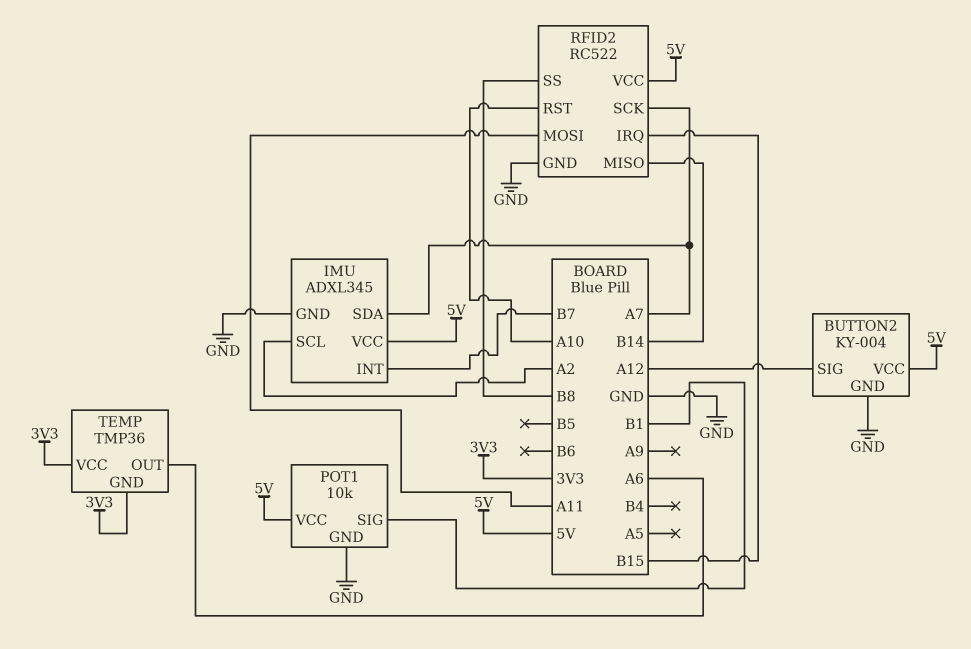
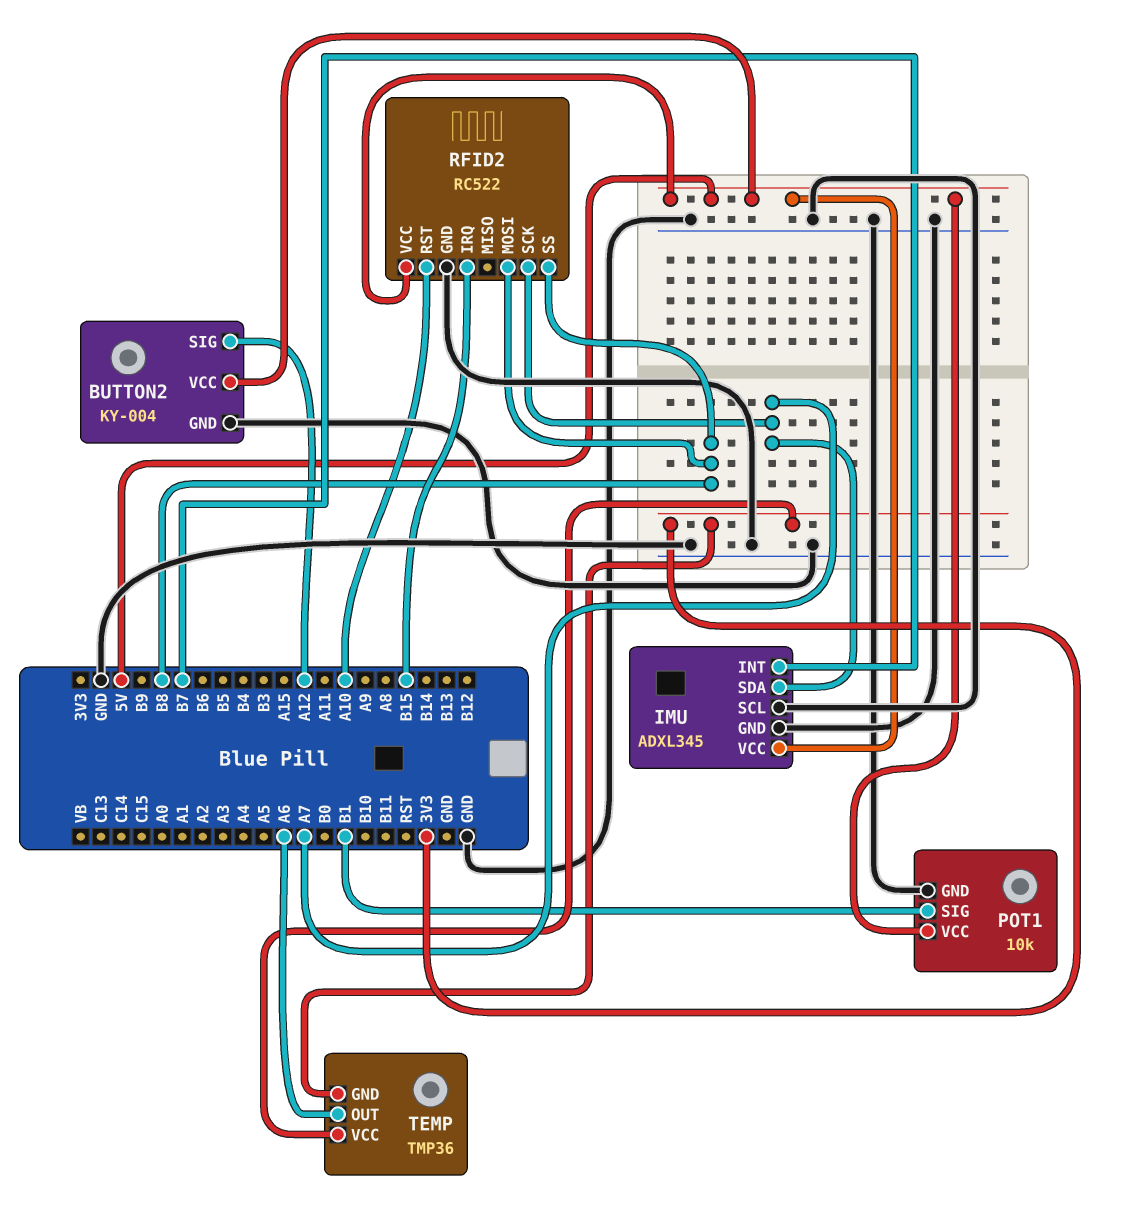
IMU pin SCL: A2 -> GND
RFID2 pin MISO: B14 -> none
RFID2 pin MOSI: A11 -> B8

